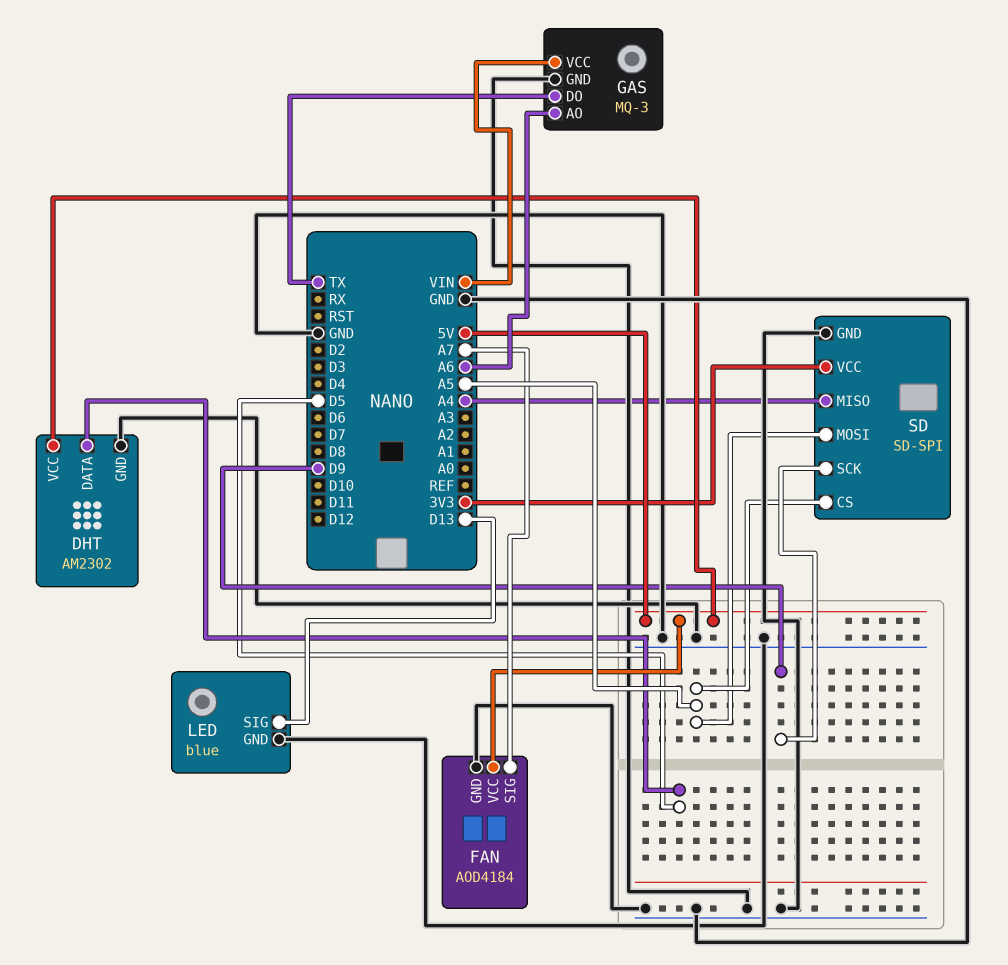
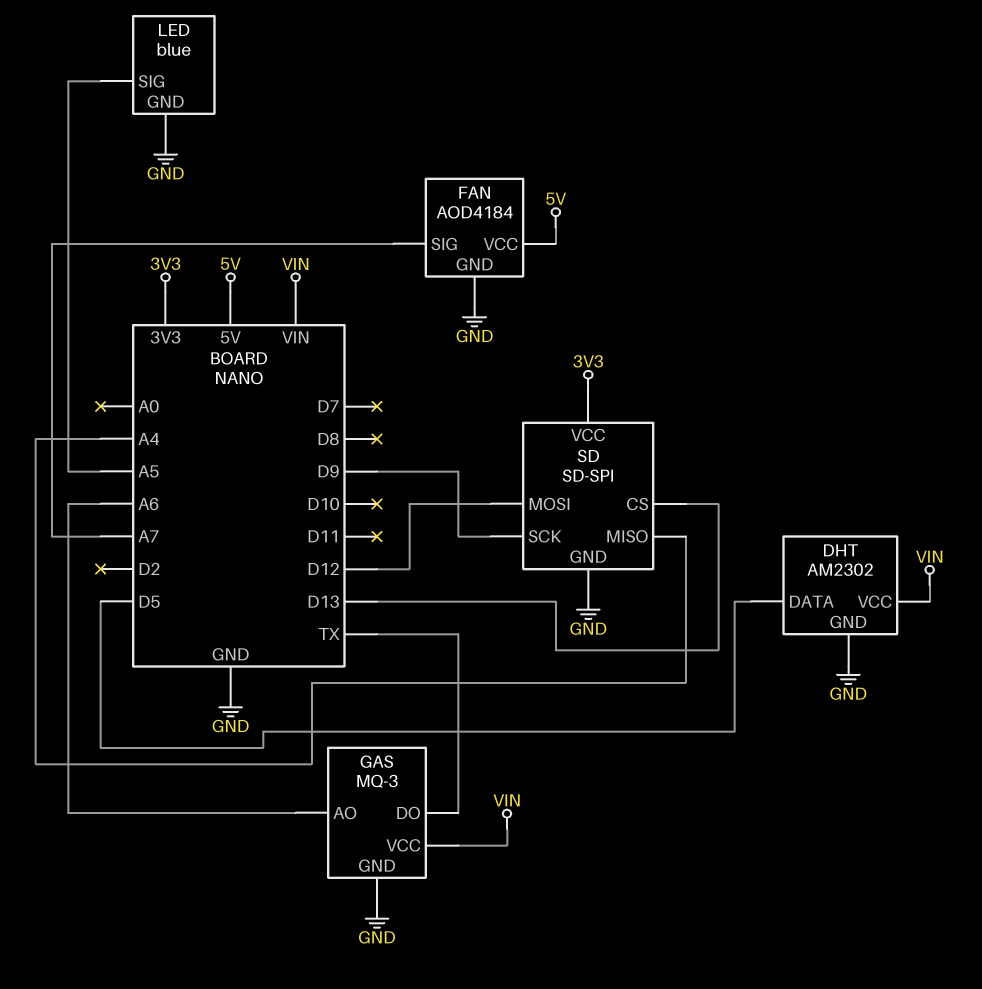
DHT pin VCC: 5V -> VIN
LED pin SIG: D13 -> A5
SD pin CS: A5 -> D13
SD pin MOSI: A5 -> D12

